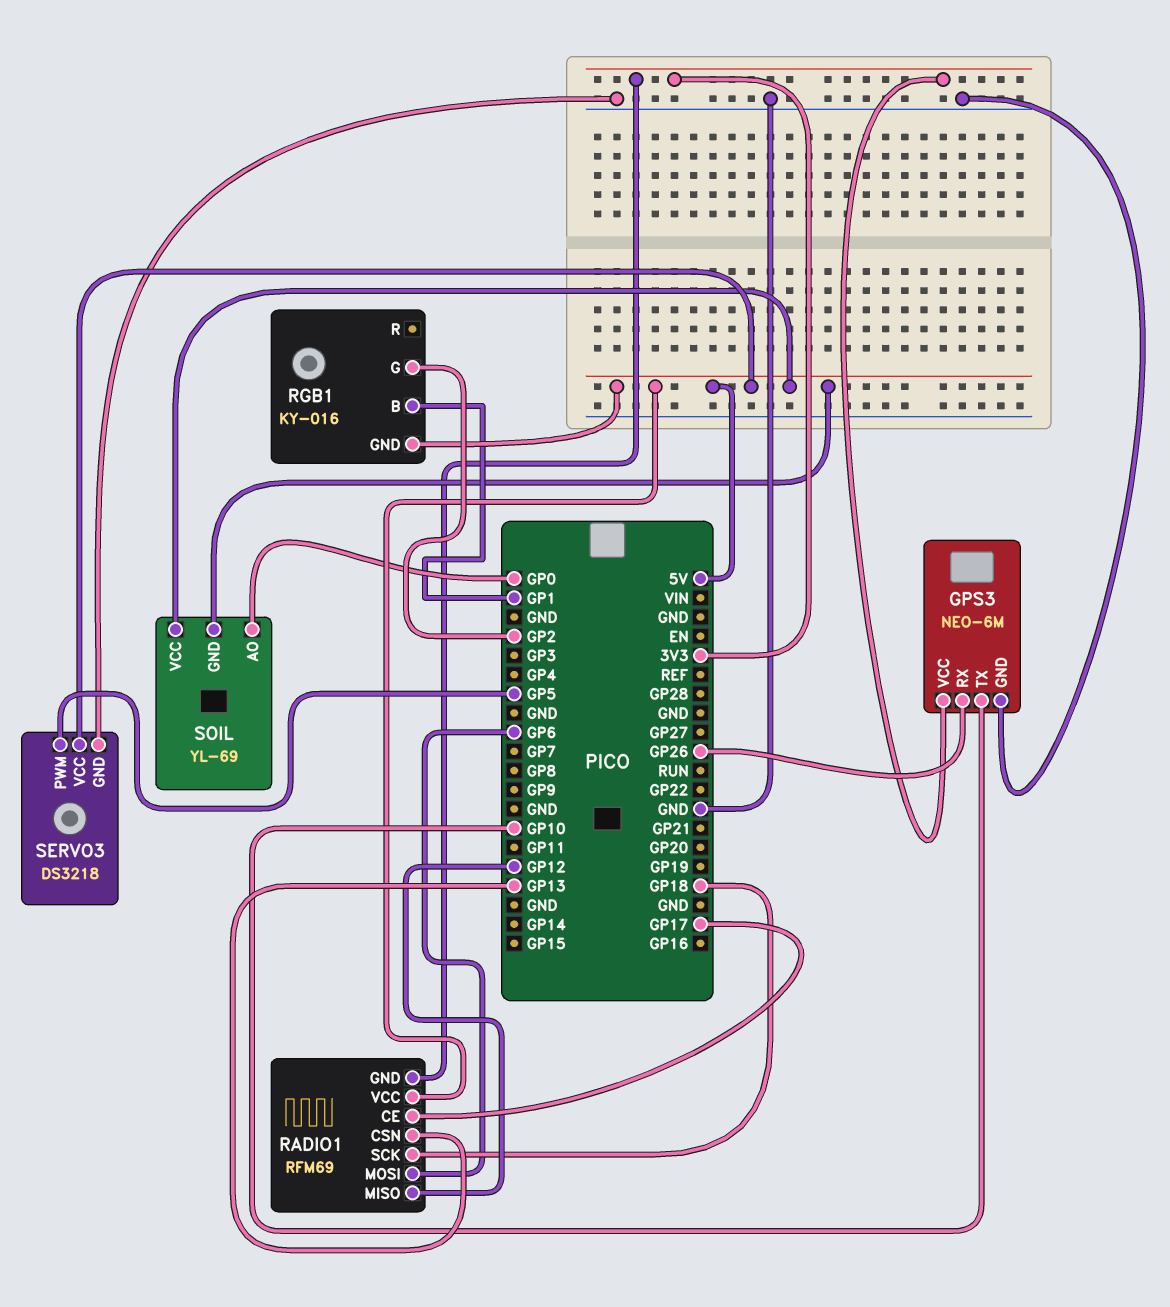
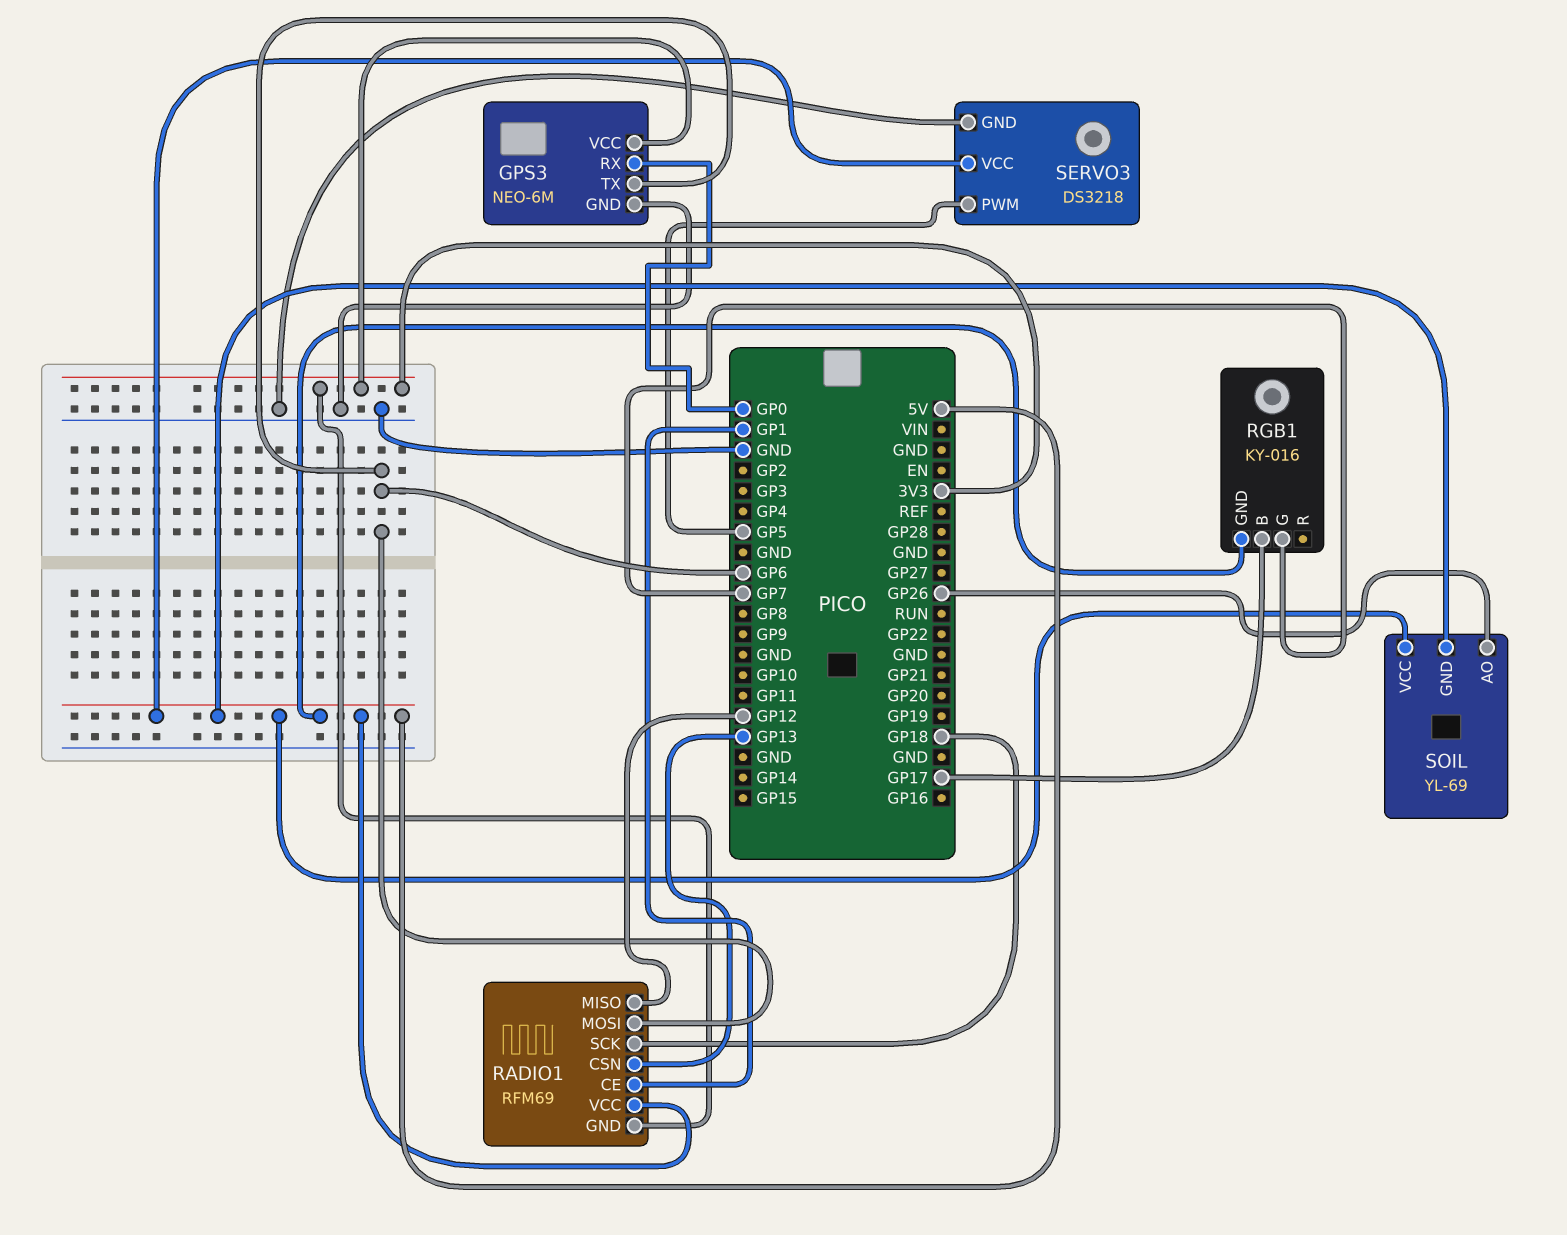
GPS3 pin RX: GP26 -> GP0
GPS3 pin TX: GP10 -> GP6
RADIO1 pin CE: GP17 -> GP1
RGB1 pin B: GP1 -> GP17
RGB1 pin G: GP2 -> GP7
SOIL pin AO: GP0 -> GP26

